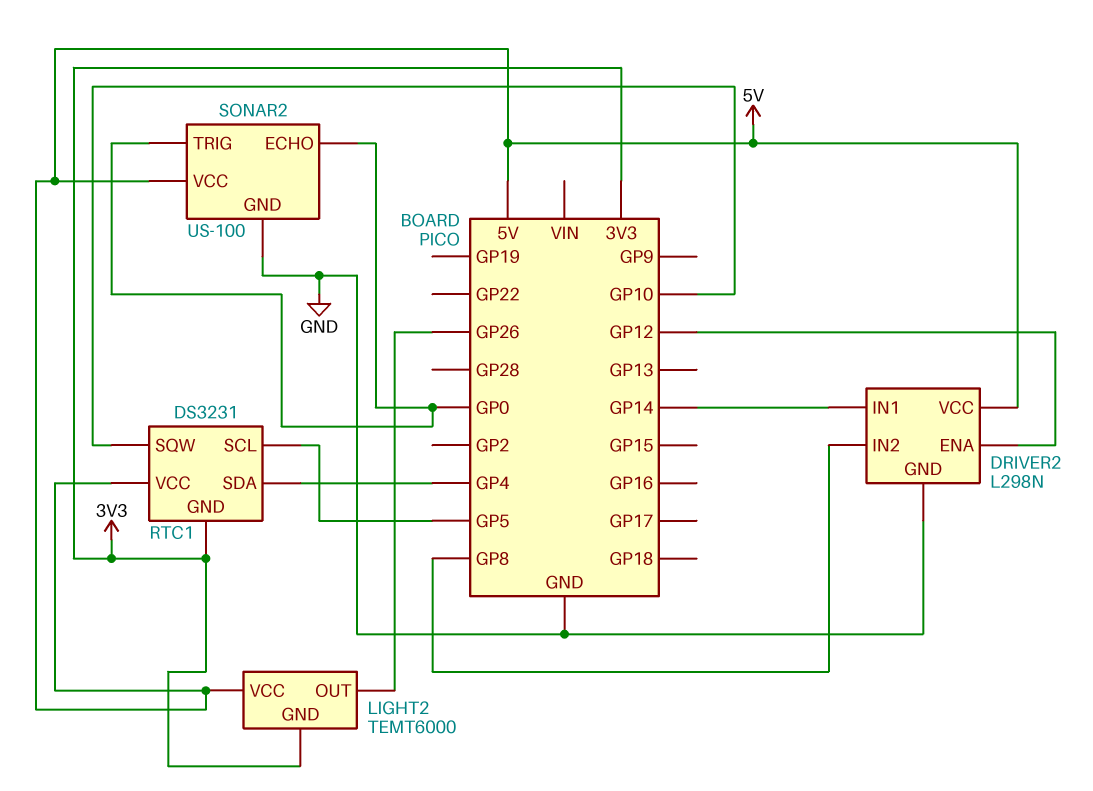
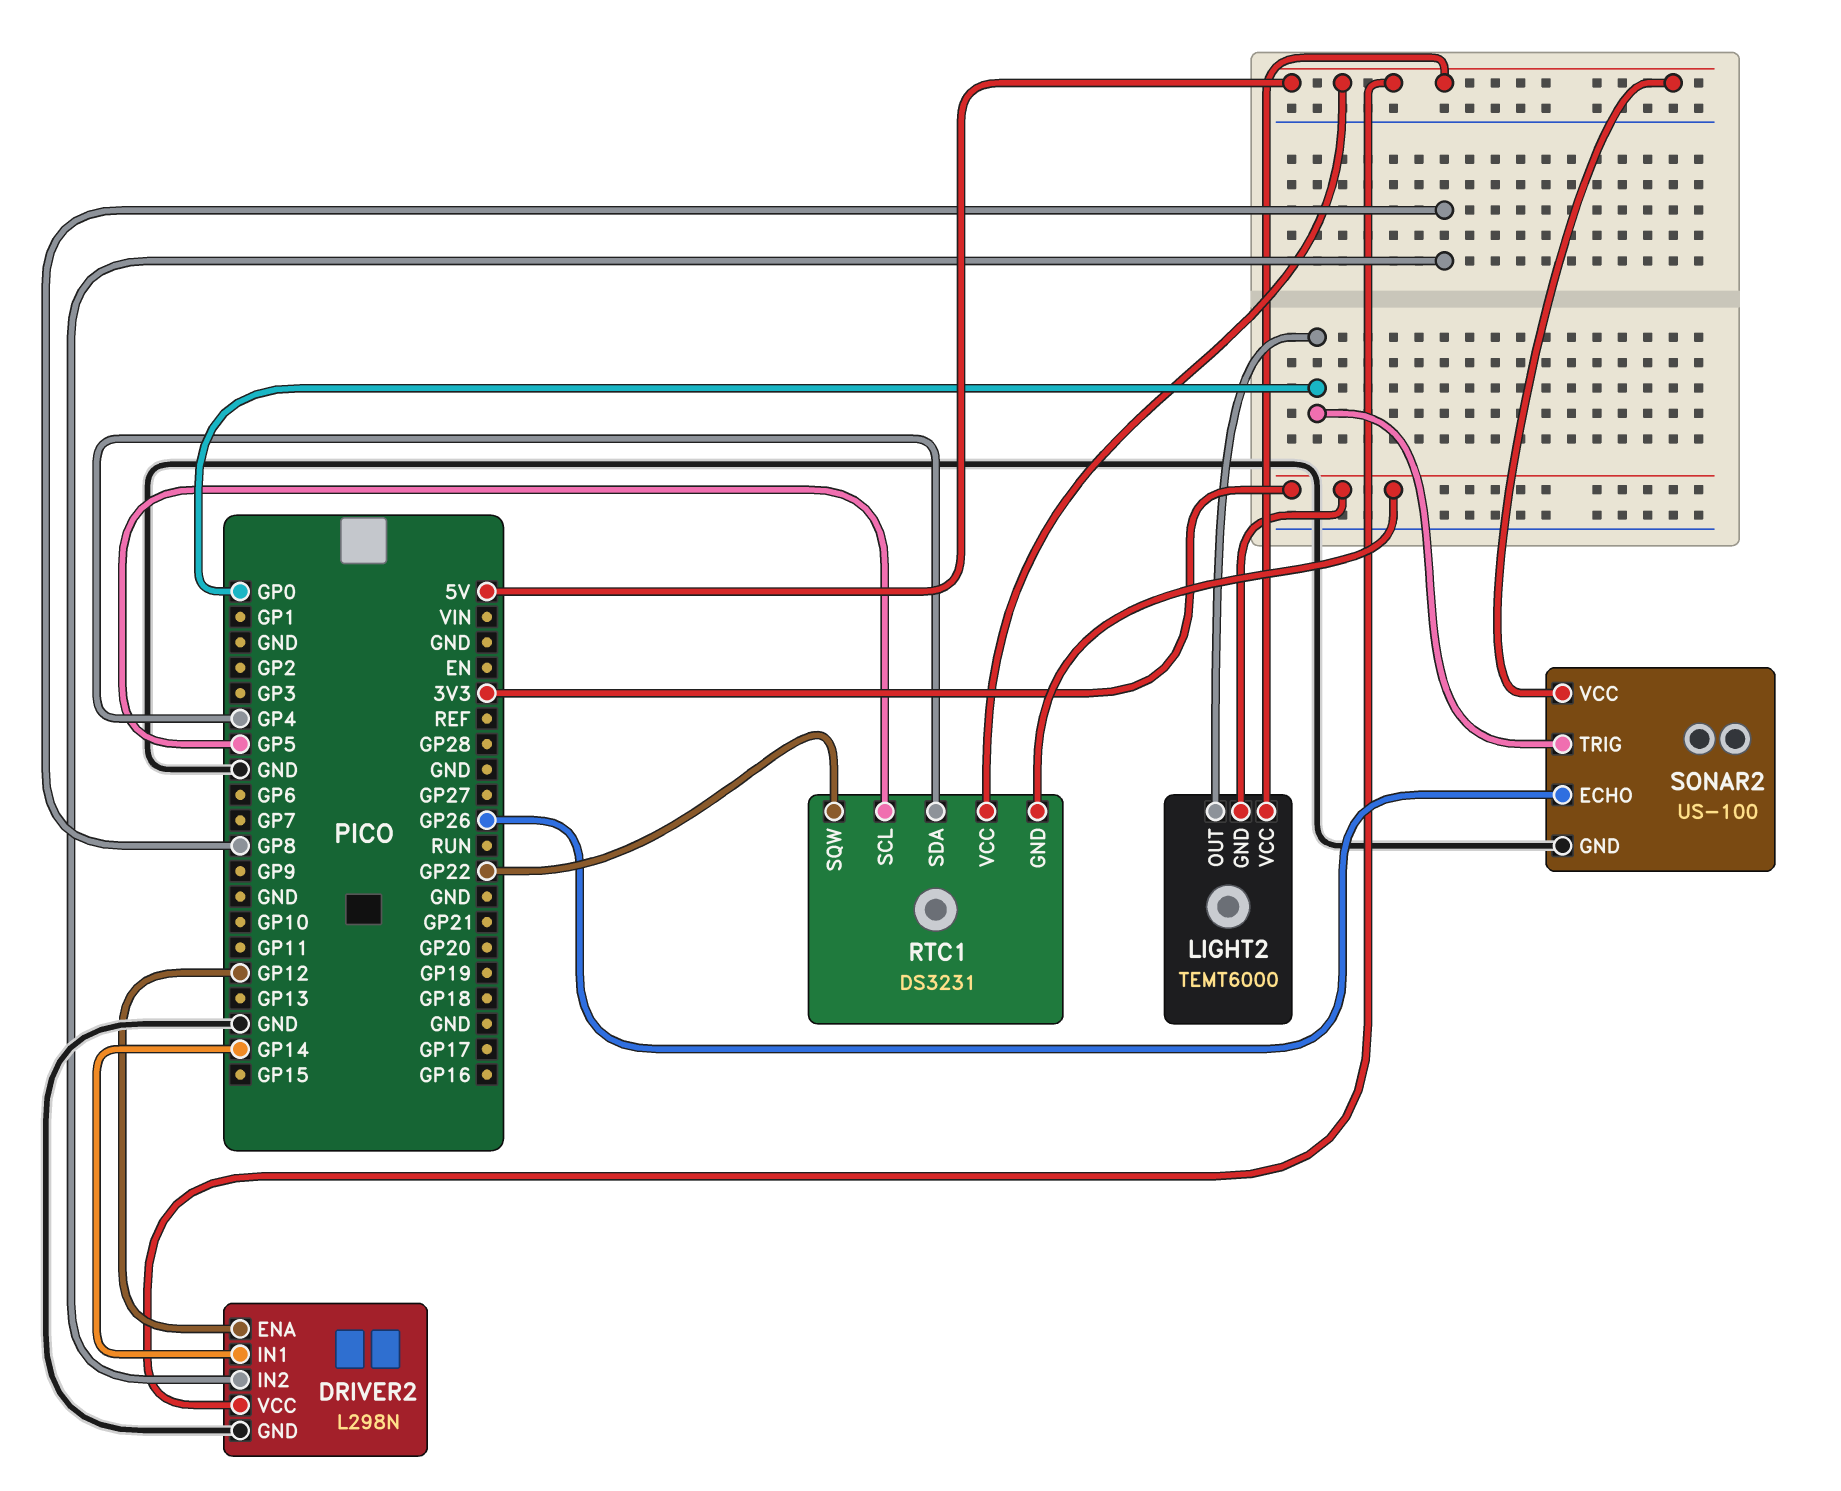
LIGHT2 pin OUT: GP26 -> GP0
RTC1 pin SQW: GP10 -> GP22
SONAR2 pin ECHO: GP0 -> GP26

